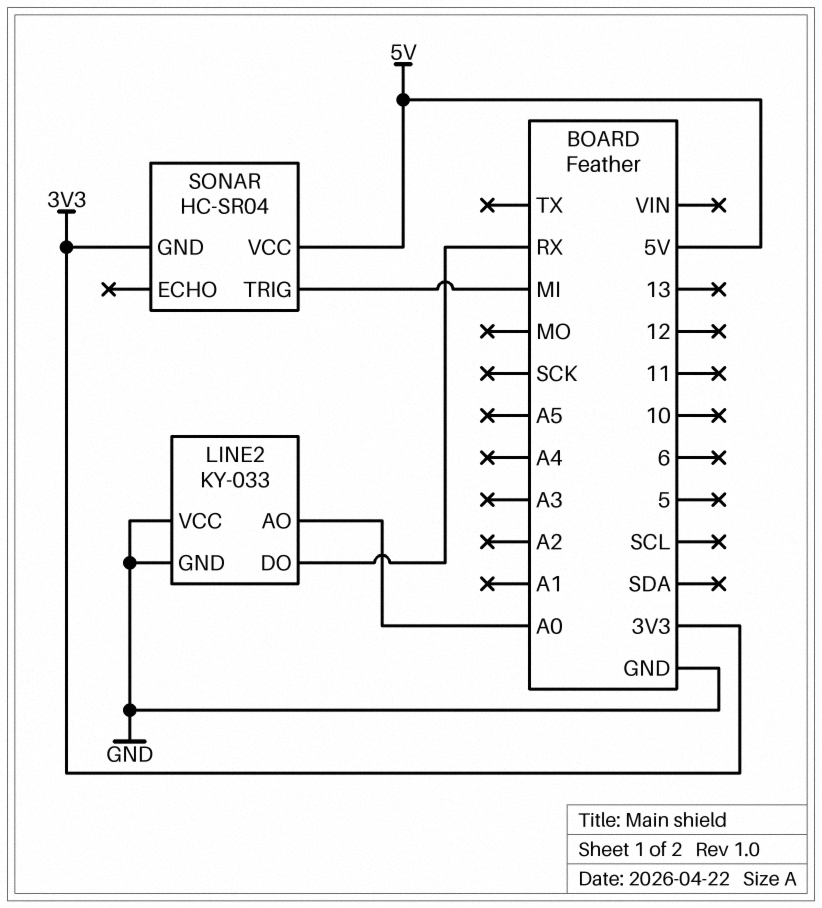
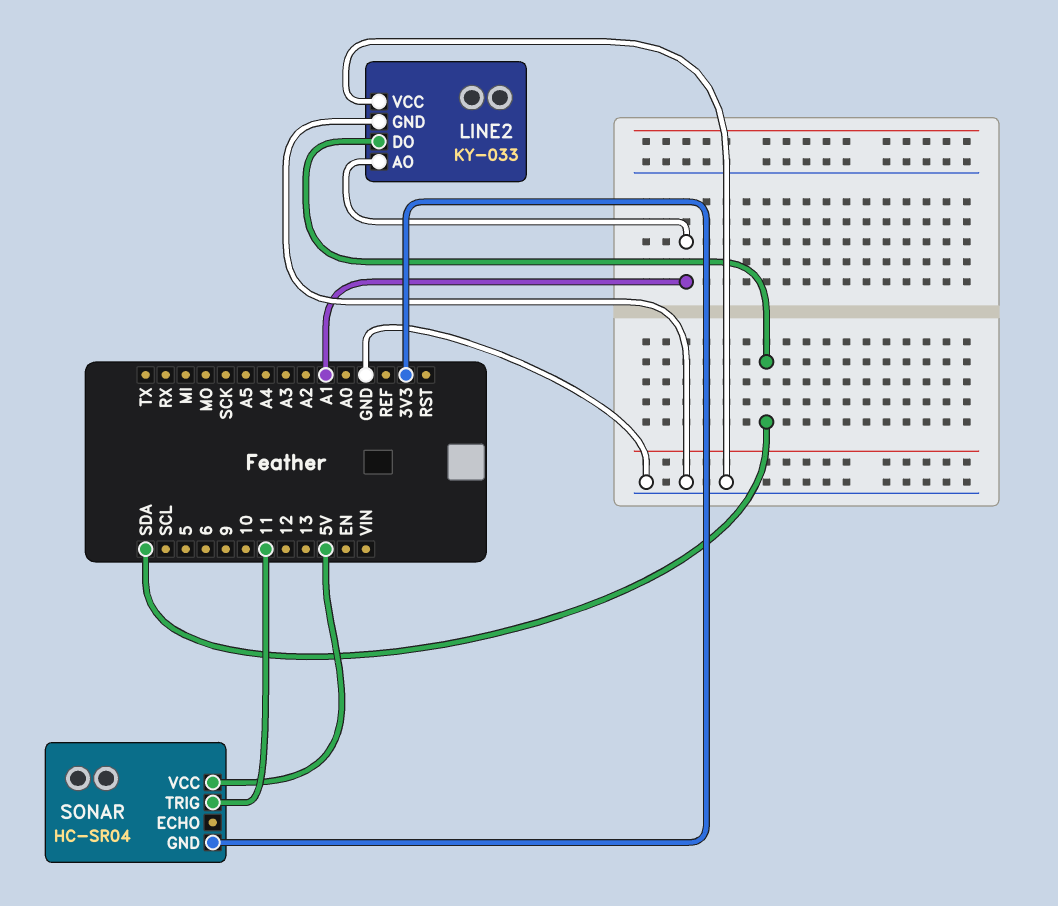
LINE2 pin AO: A0 -> A1
LINE2 pin DO: RX -> SDA
SONAR pin TRIG: MI -> 11

